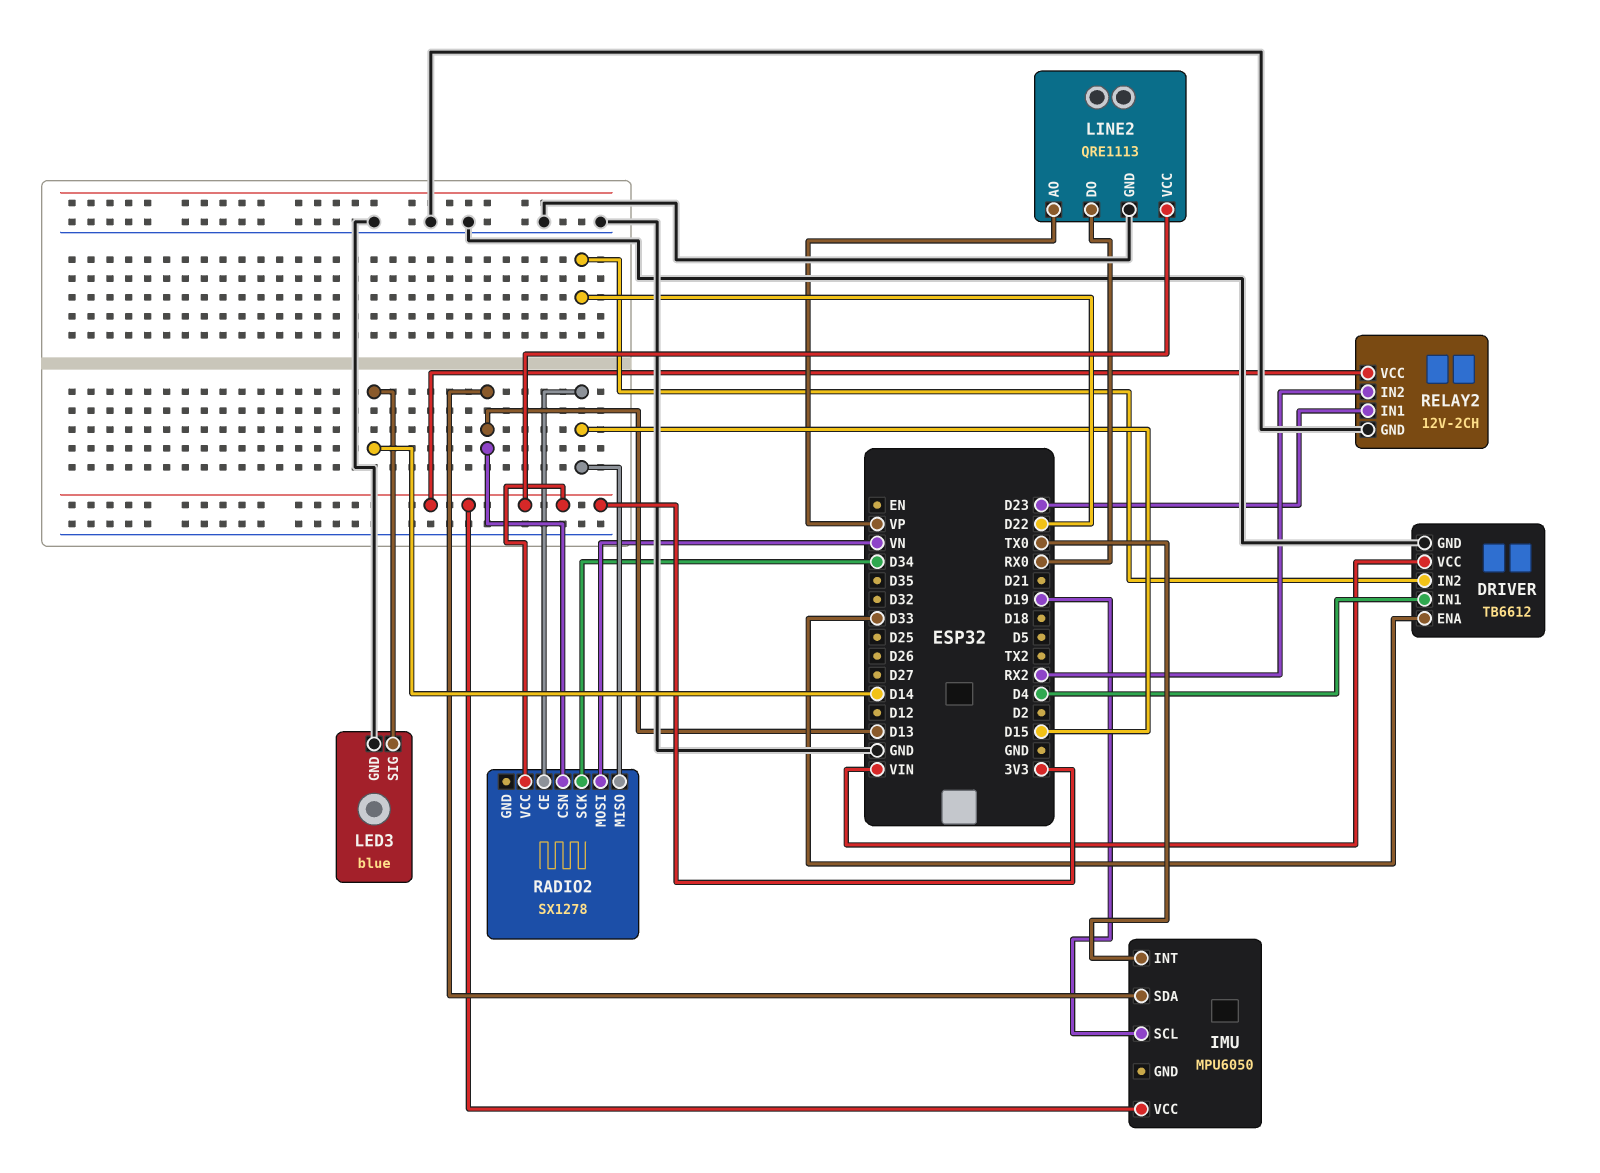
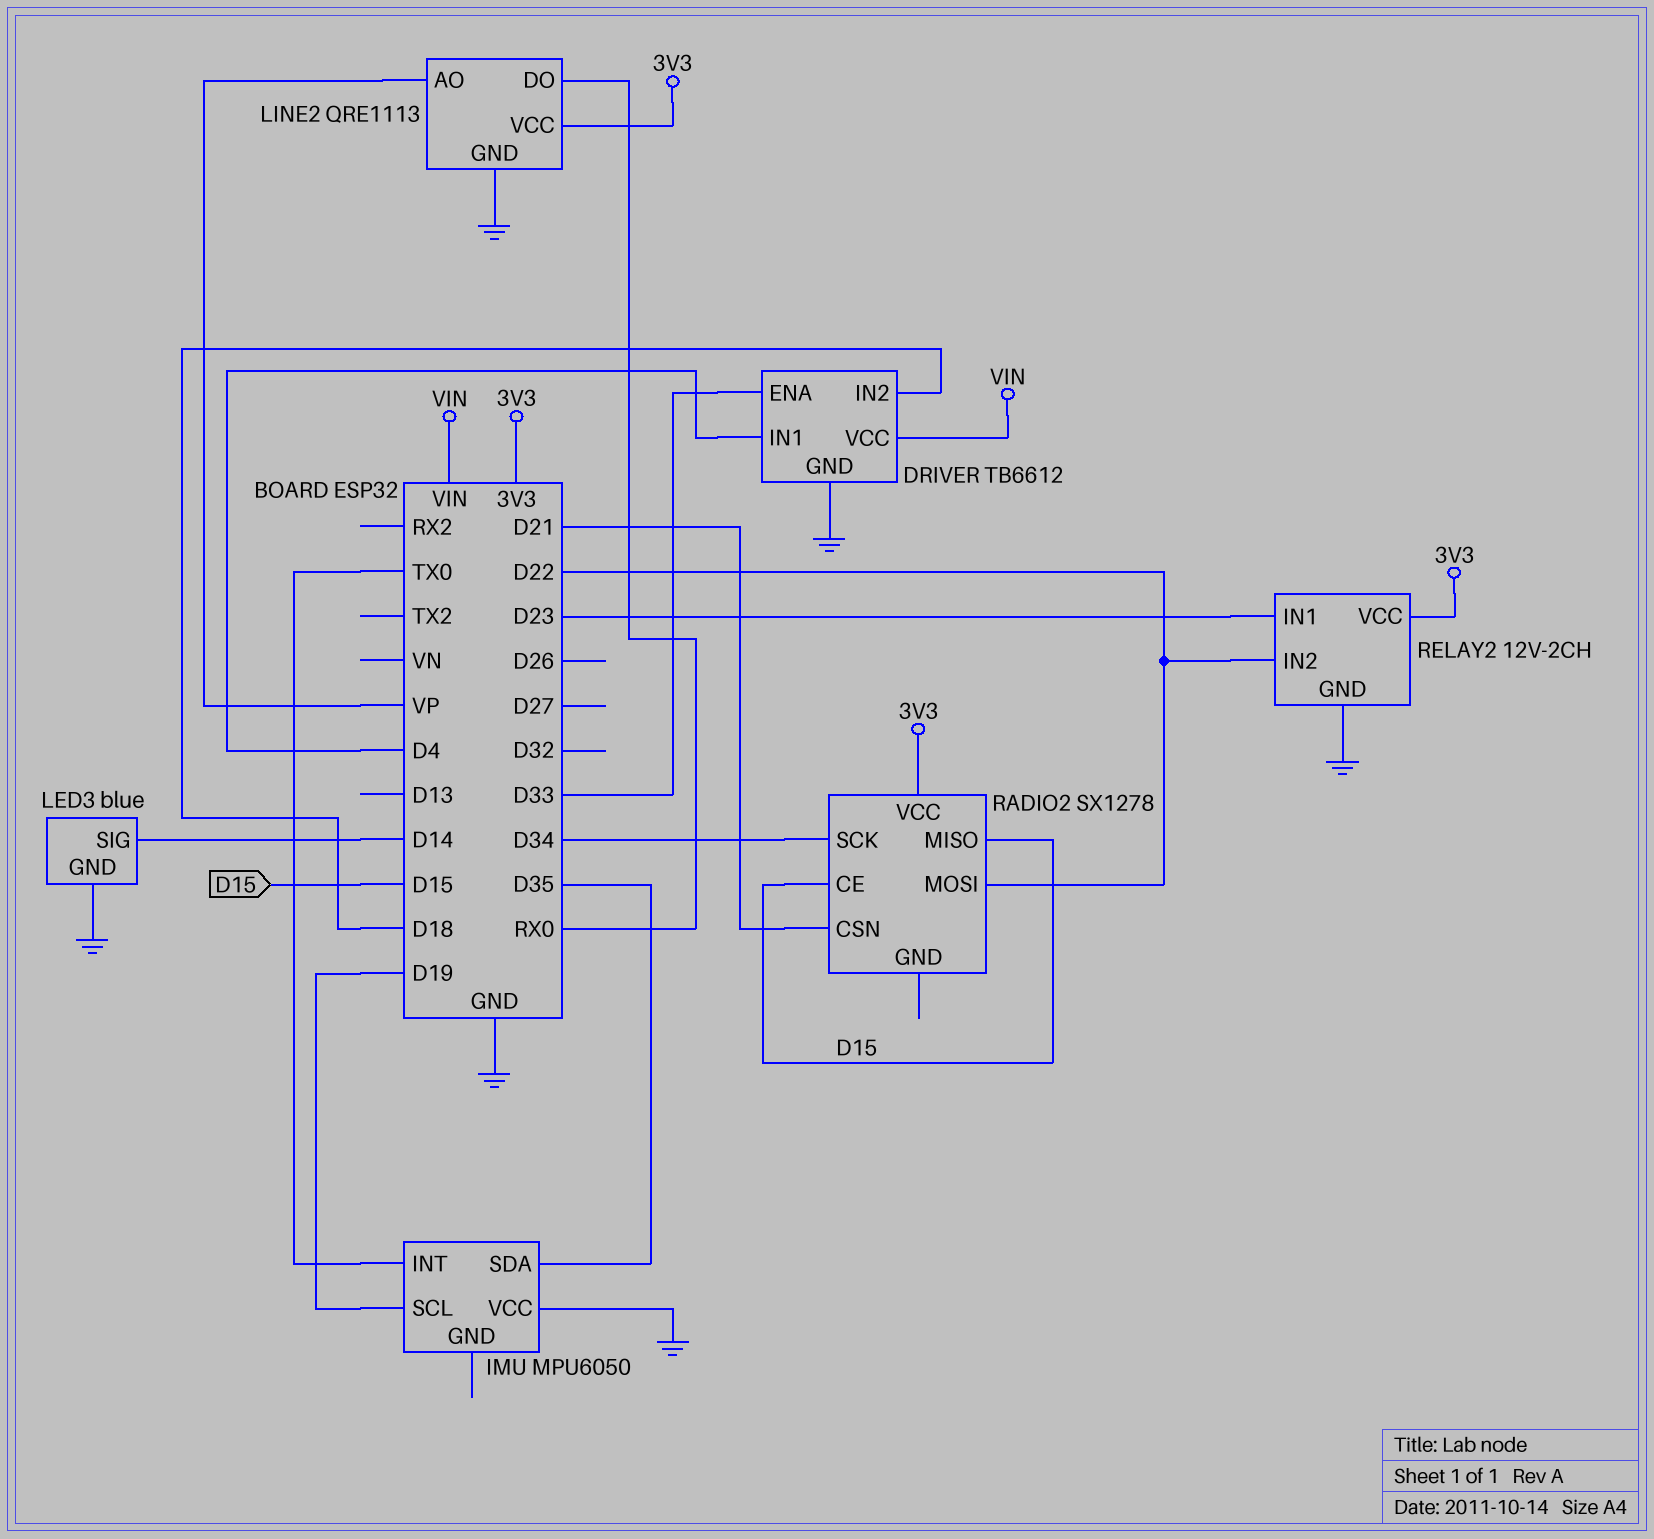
DRIVER pin IN2: D22 -> D18
IMU pin SDA: D13 -> D35
IMU pin VCC: 3V3 -> GND
RADIO2 pin CSN: D13 -> D21
RADIO2 pin MOSI: VN -> D22
RELAY2 pin IN2: RX2 -> D22

